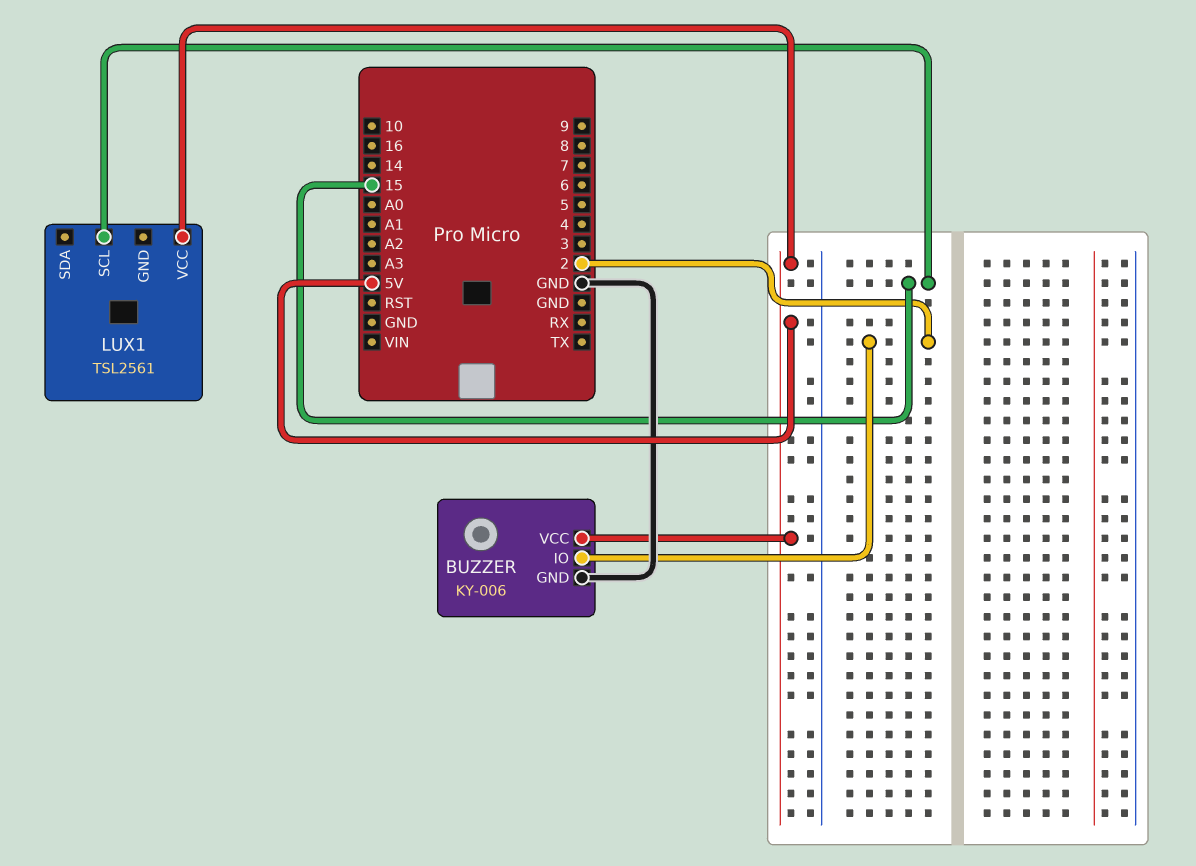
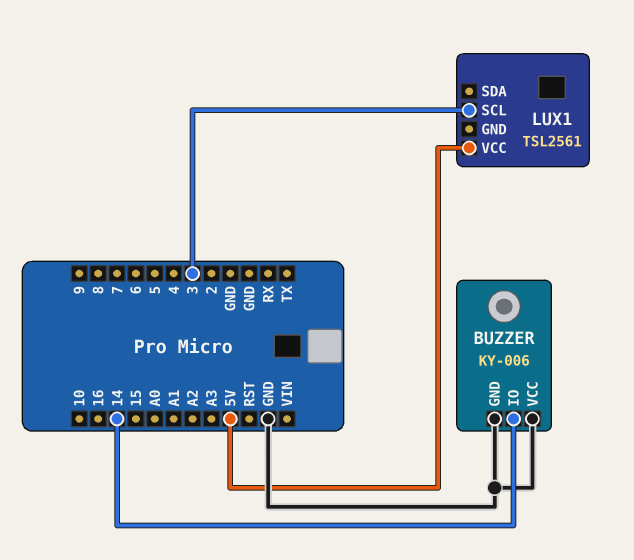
BUZZER pin IO: 2 -> 14
BUZZER pin VCC: 5V -> GND
LUX1 pin SCL: 15 -> 3

